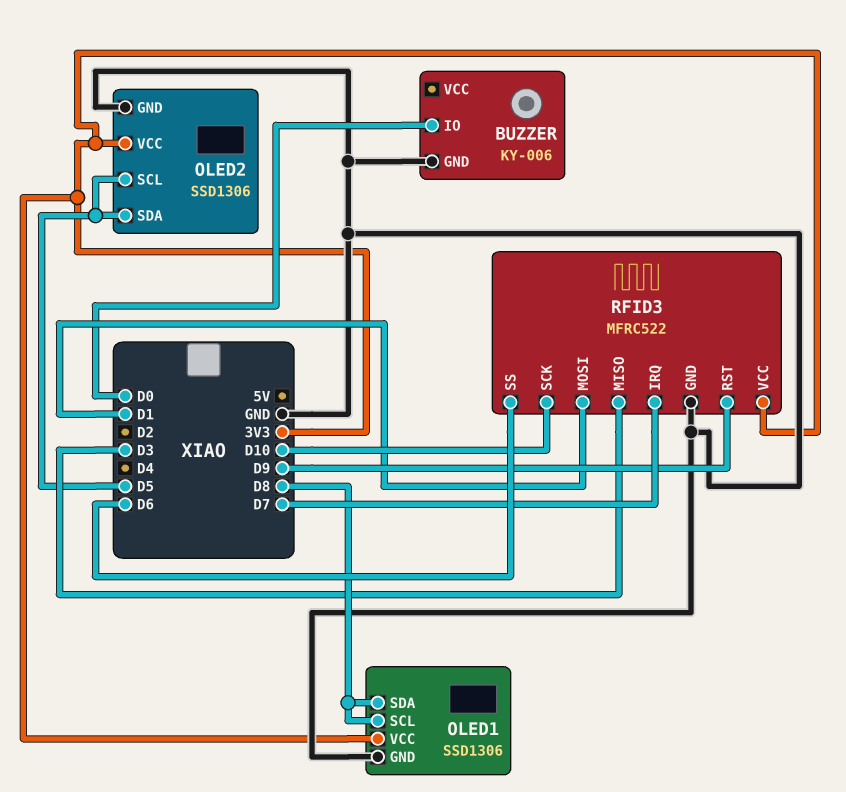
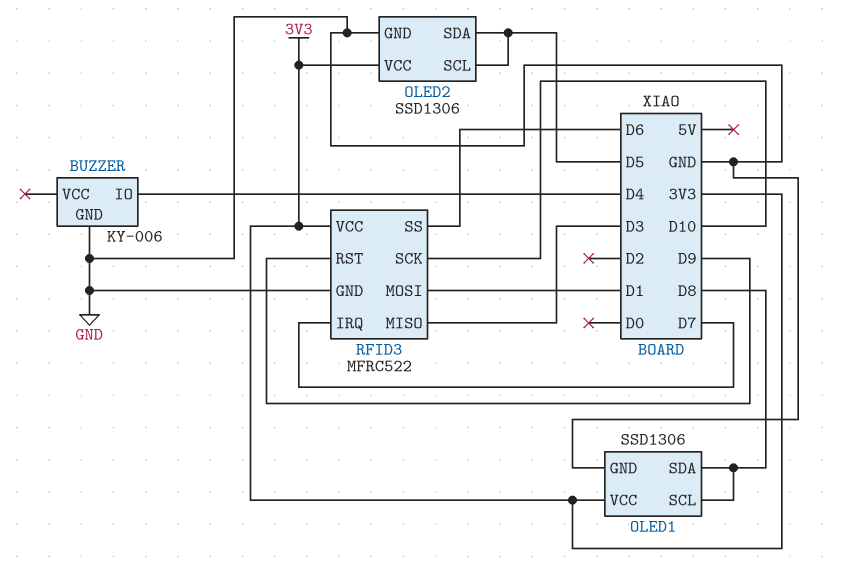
BUZZER pin IO: D0 -> D4

